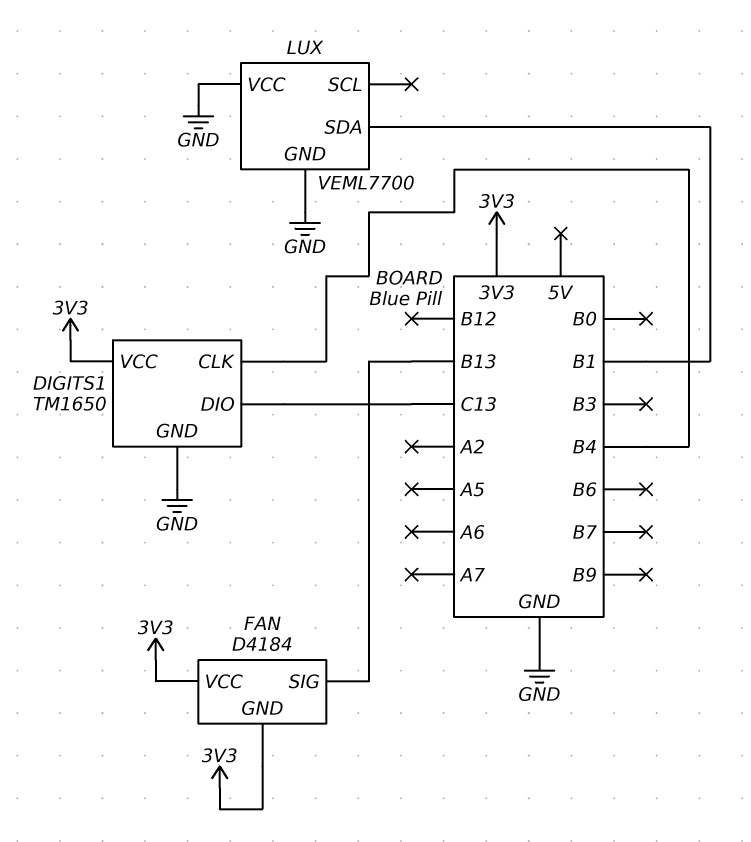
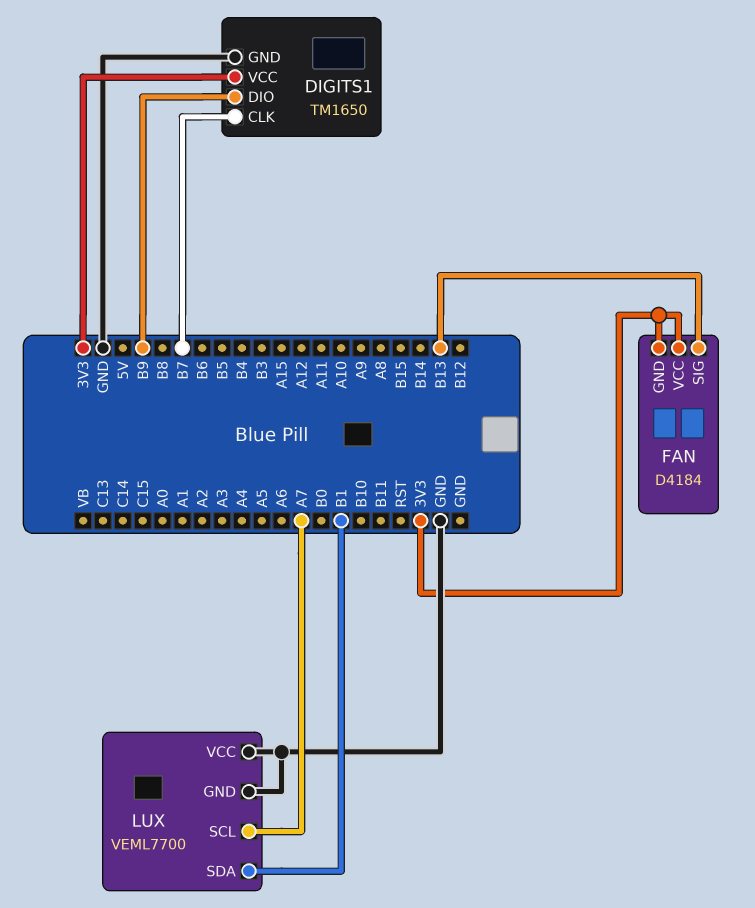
DIGITS1 pin CLK: B4 -> B7
DIGITS1 pin DIO: C13 -> B9
LUX pin SCL: none -> A7

